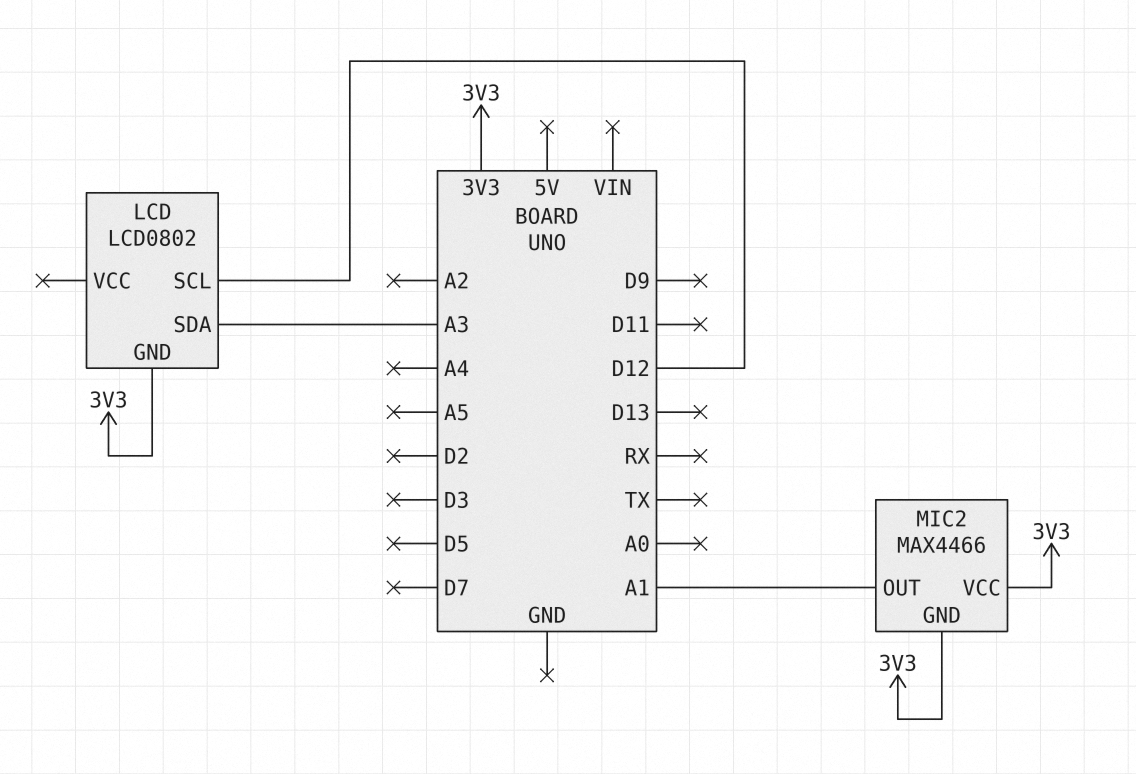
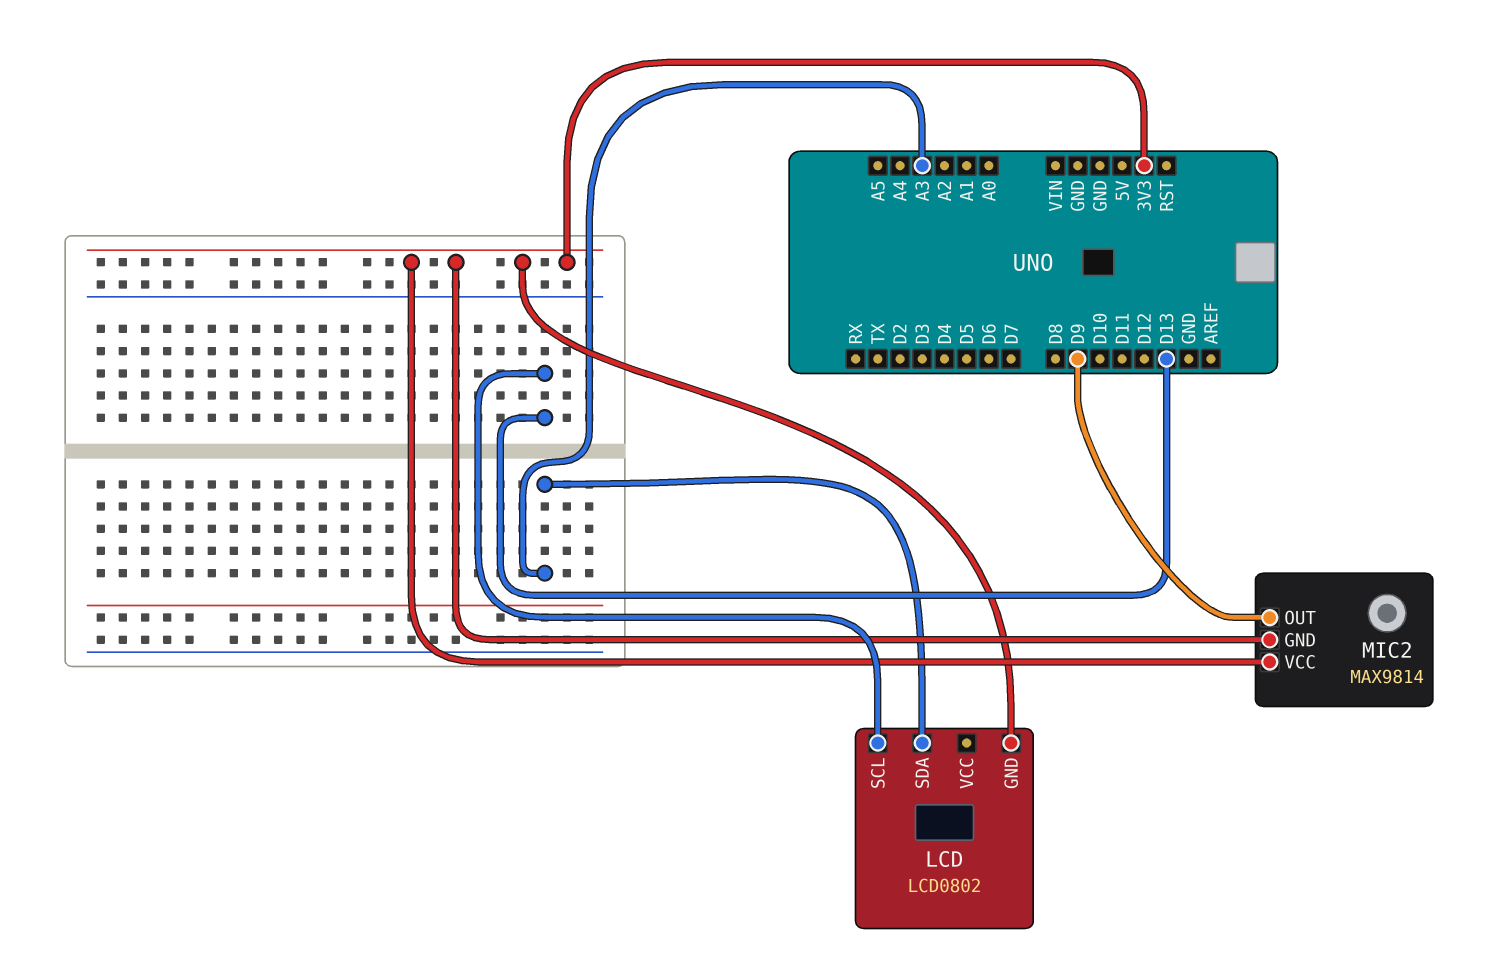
LCD pin SCL: D12 -> D13
MIC2: MAX4466 -> MAX9814
MIC2 pin OUT: A1 -> D9

